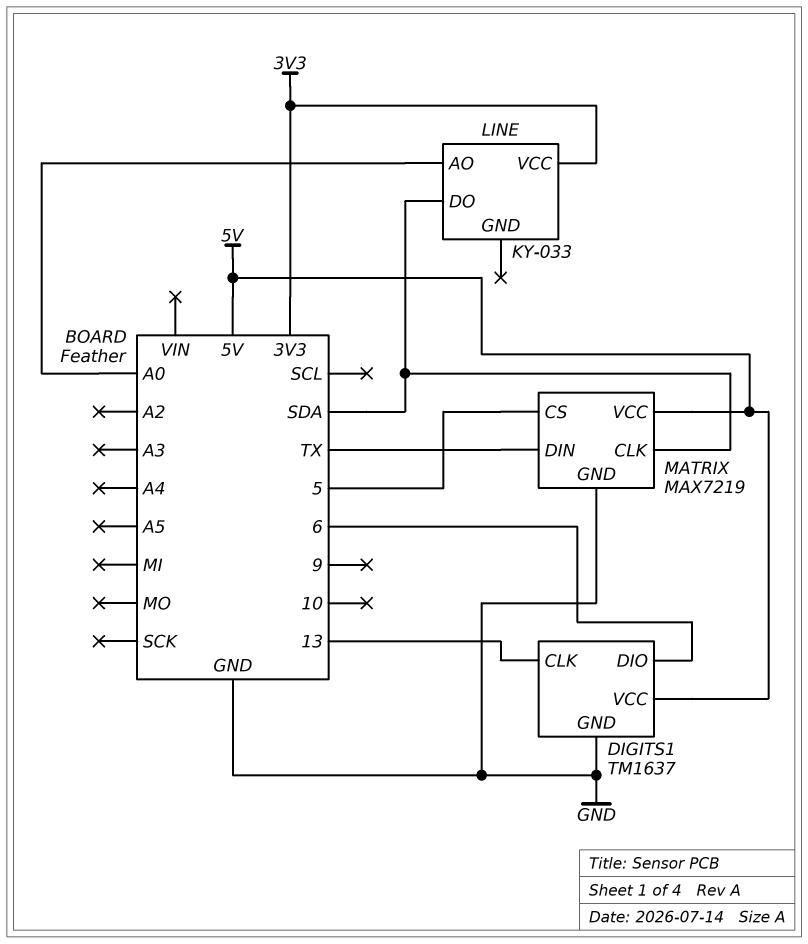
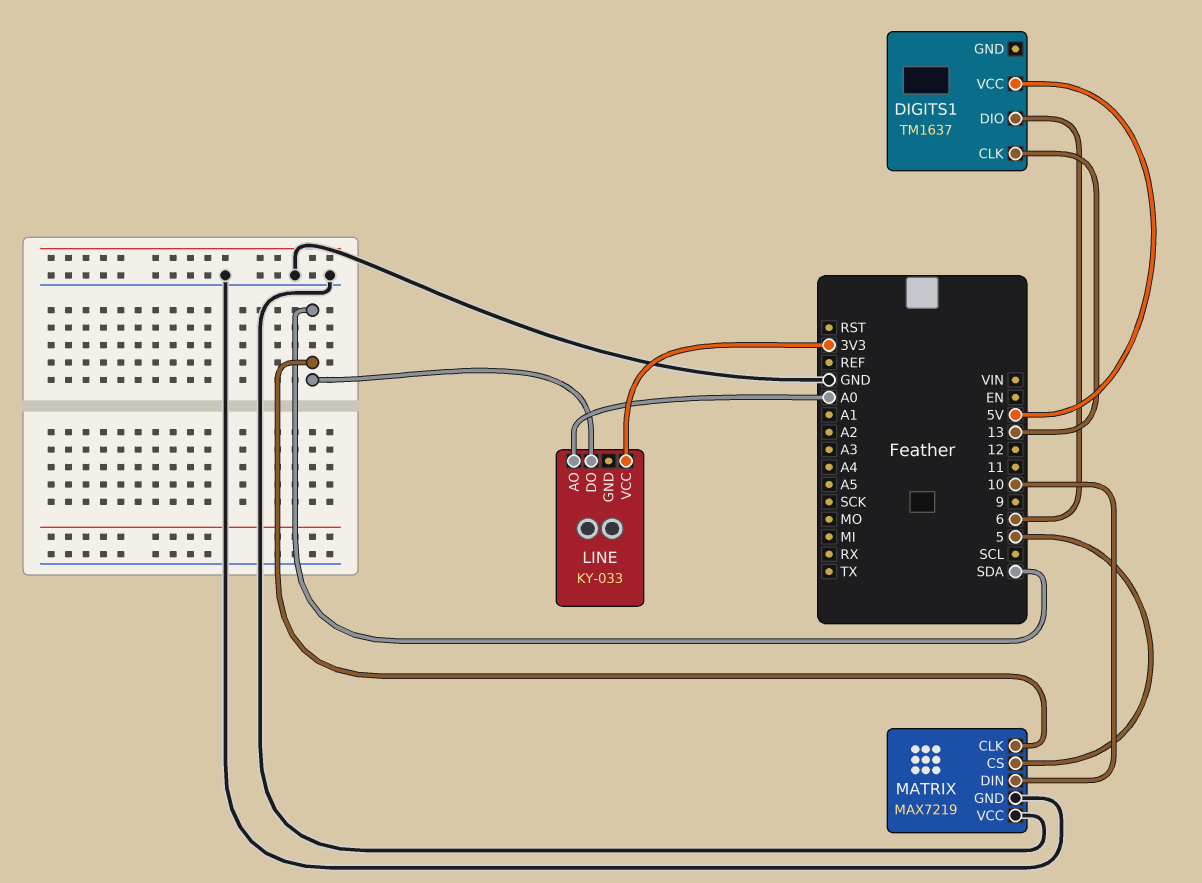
DIGITS1 pin GND: GND -> none
MATRIX pin DIN: TX -> 10
MATRIX pin VCC: 5V -> GND

